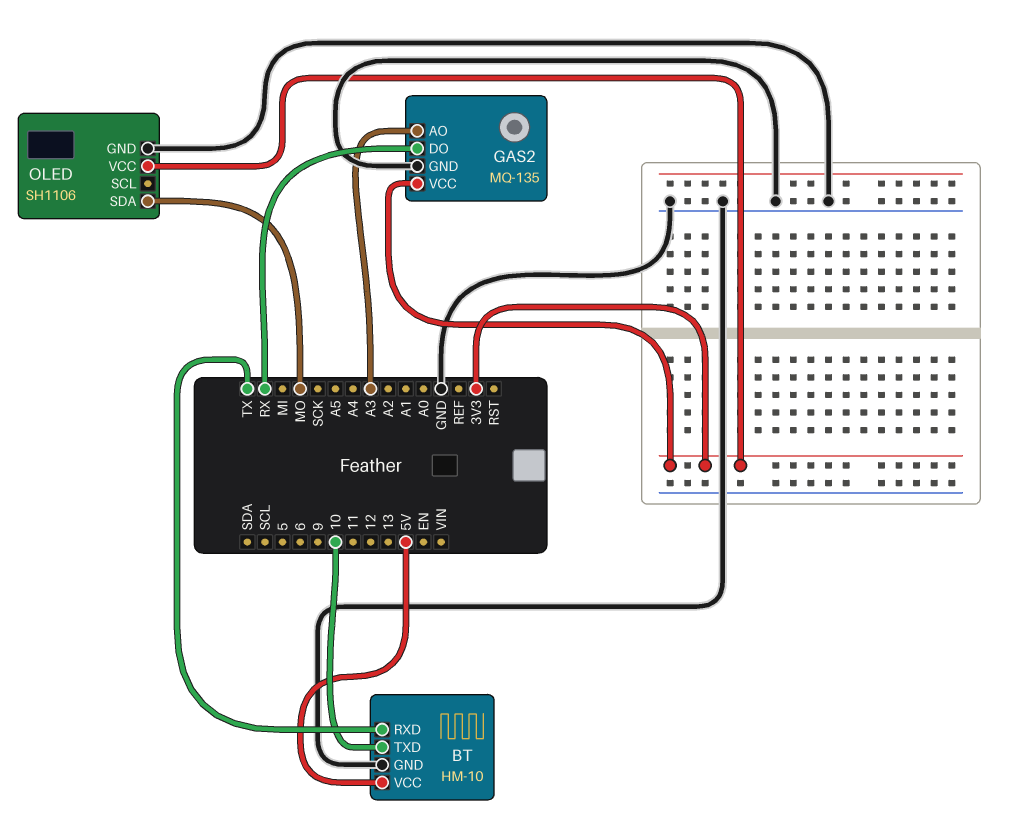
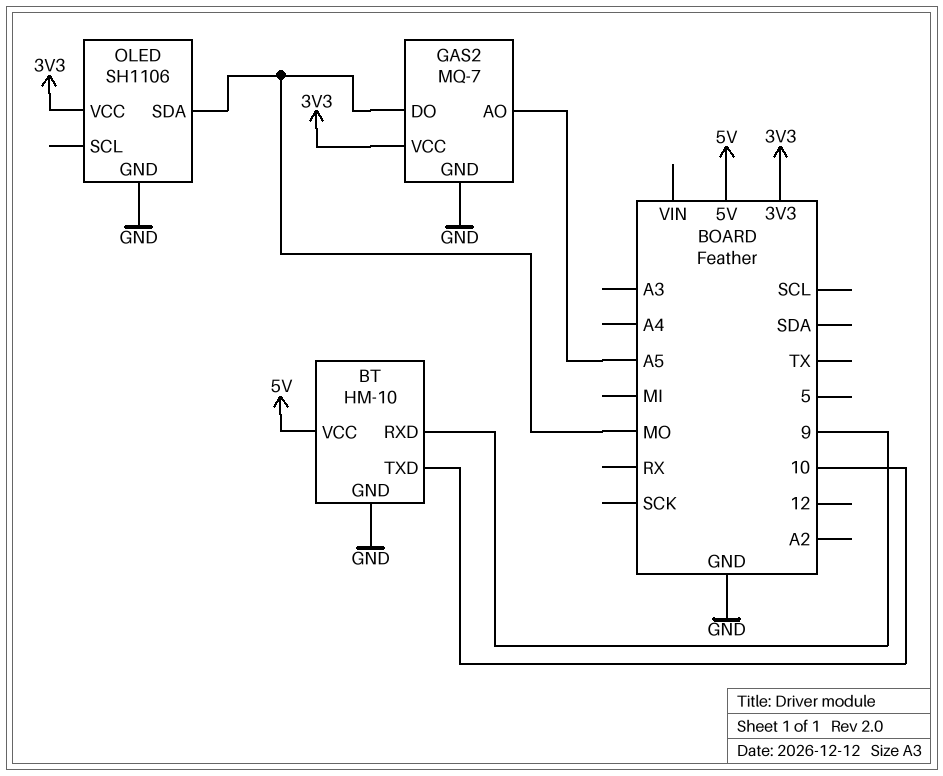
BT pin RXD: TX -> 9
GAS2: MQ-135 -> MQ-7
GAS2 pin AO: A3 -> A5
GAS2 pin DO: RX -> MO

